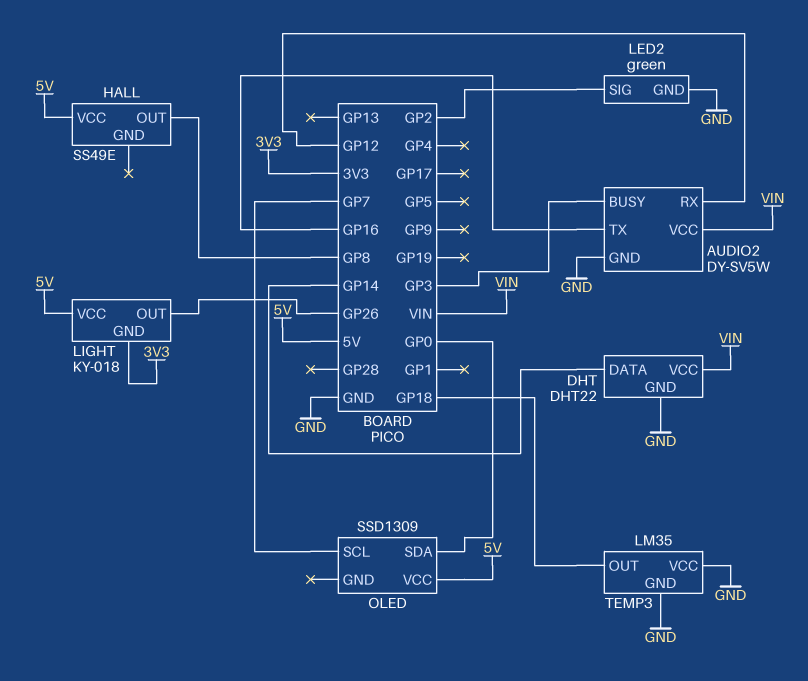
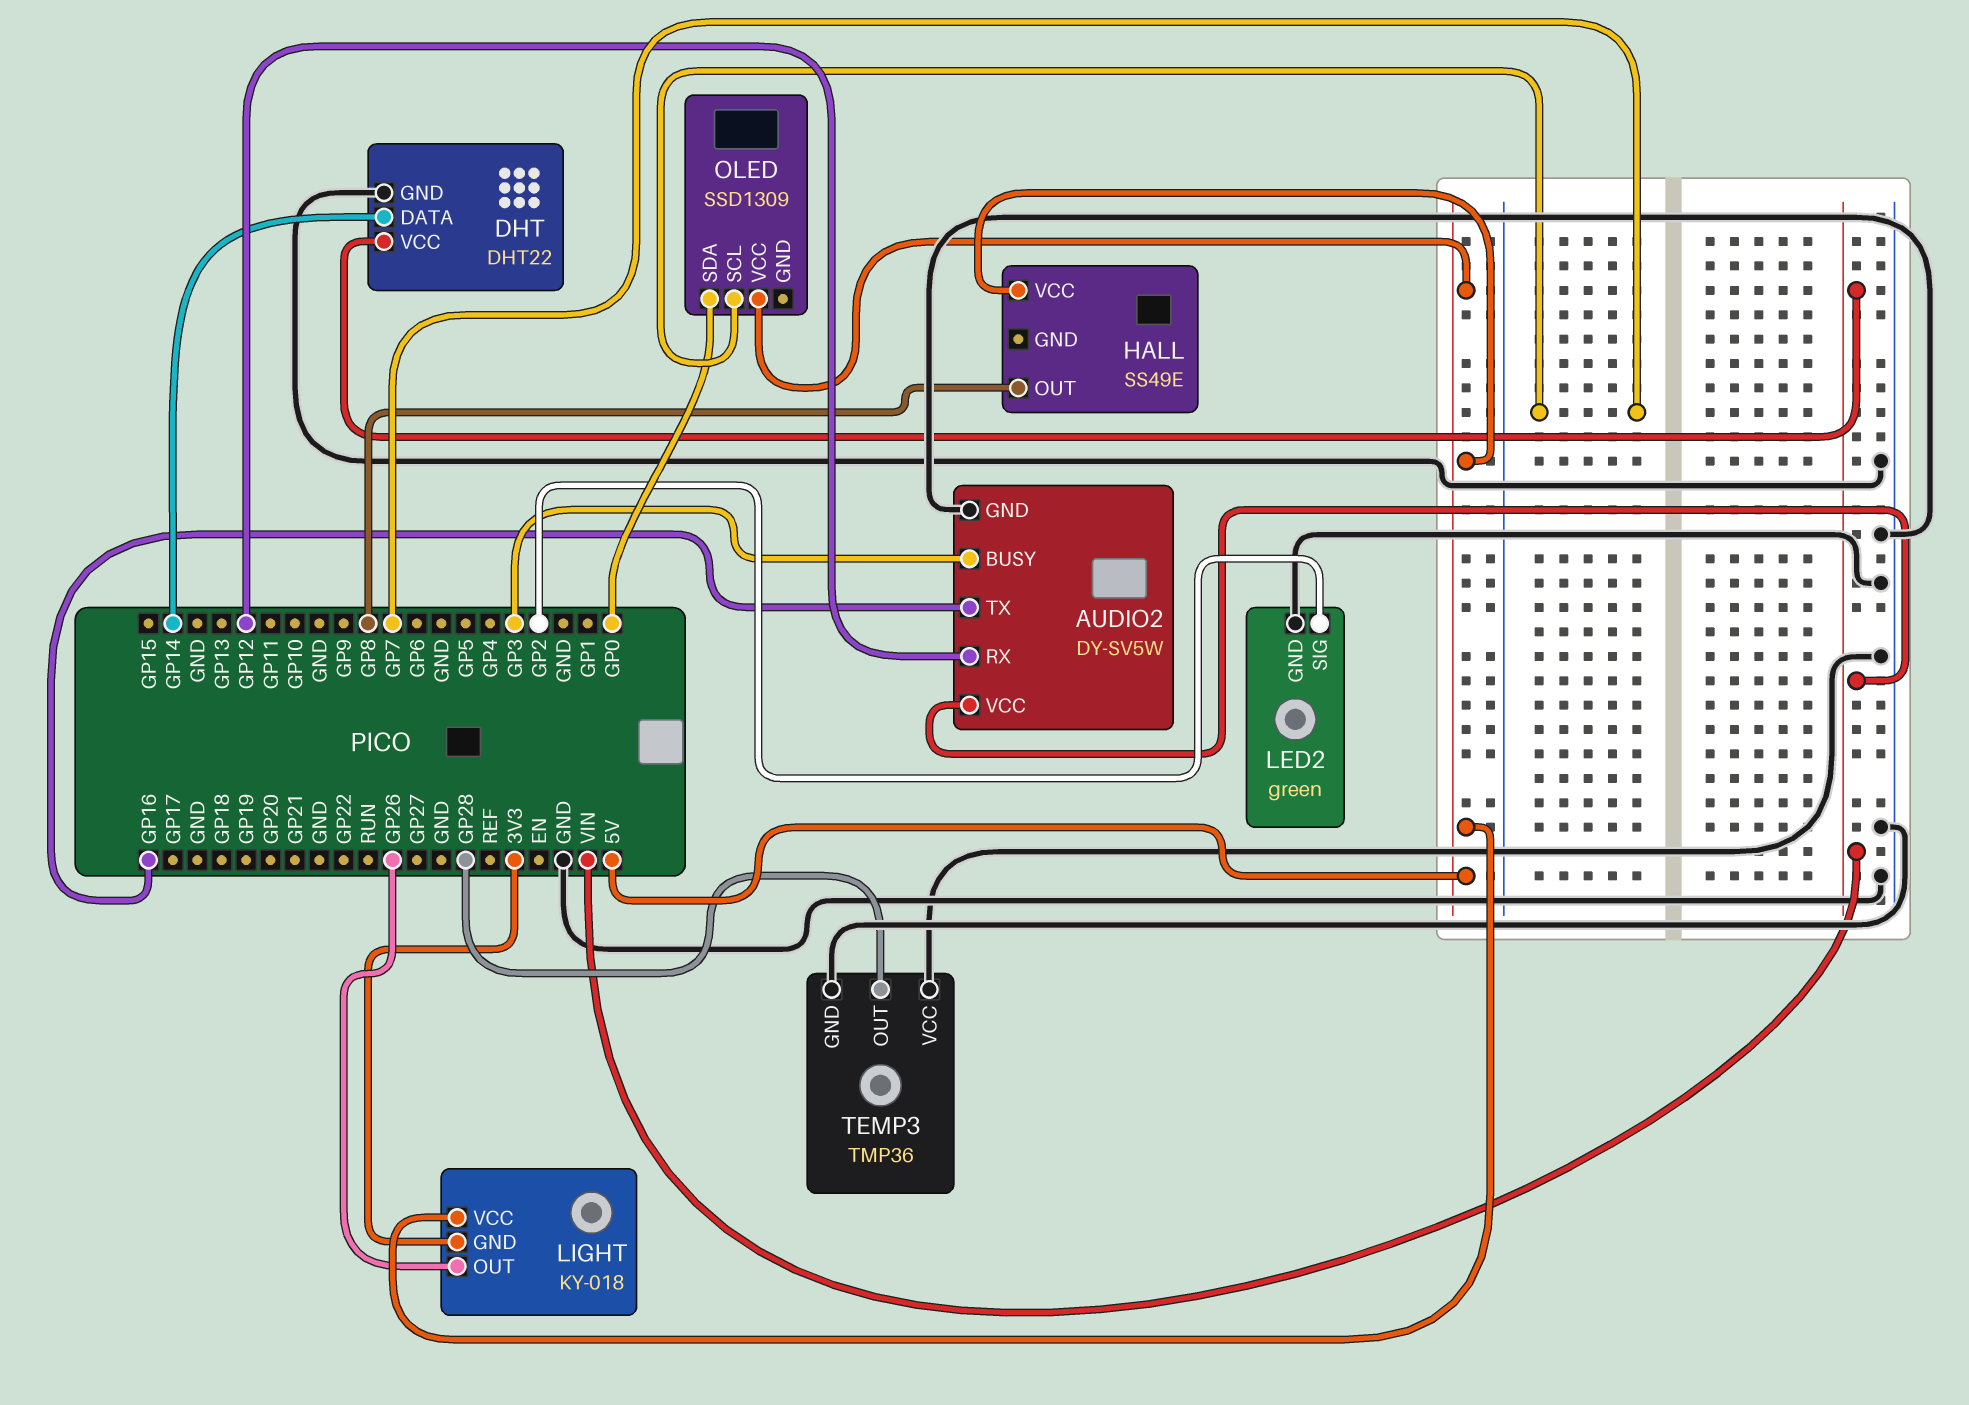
TEMP3: LM35 -> TMP36
TEMP3 pin OUT: GP18 -> GP28

